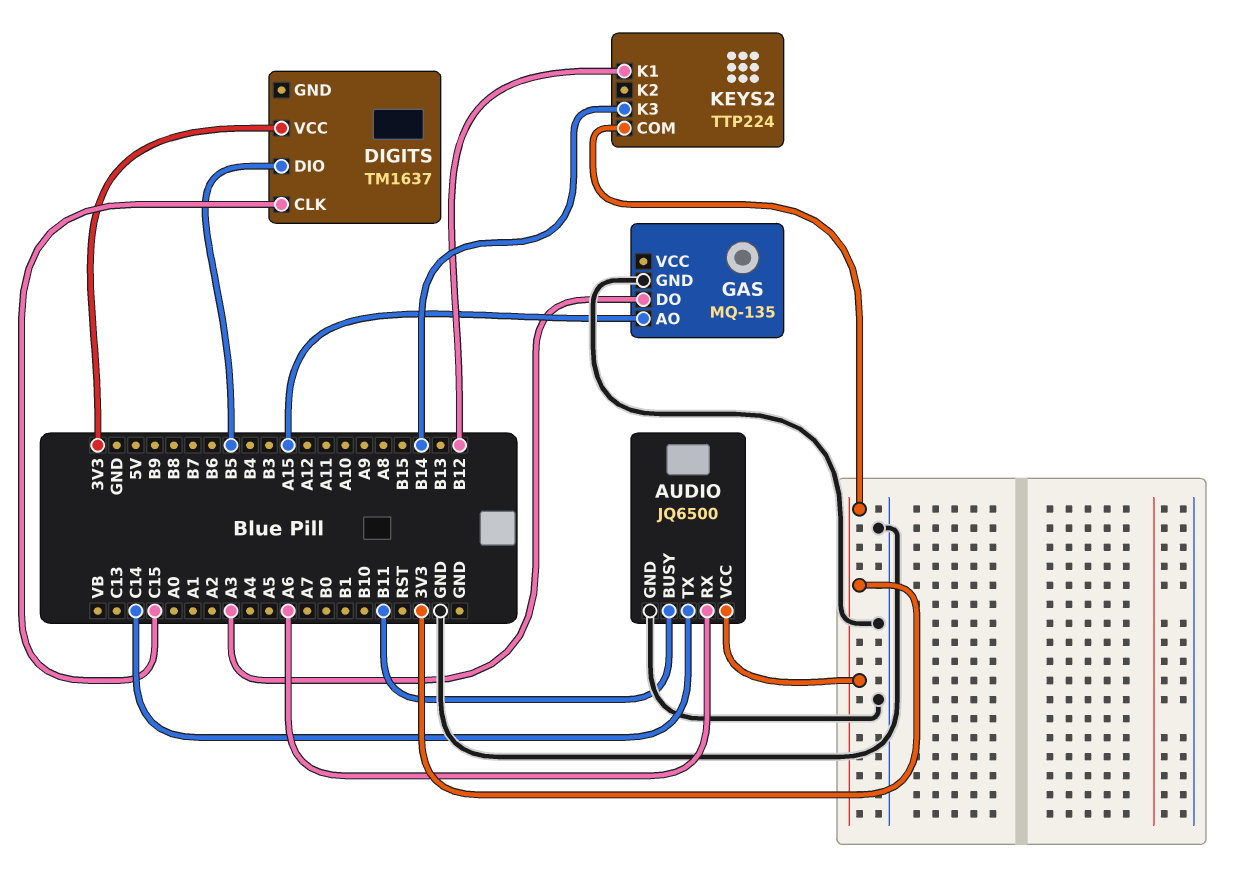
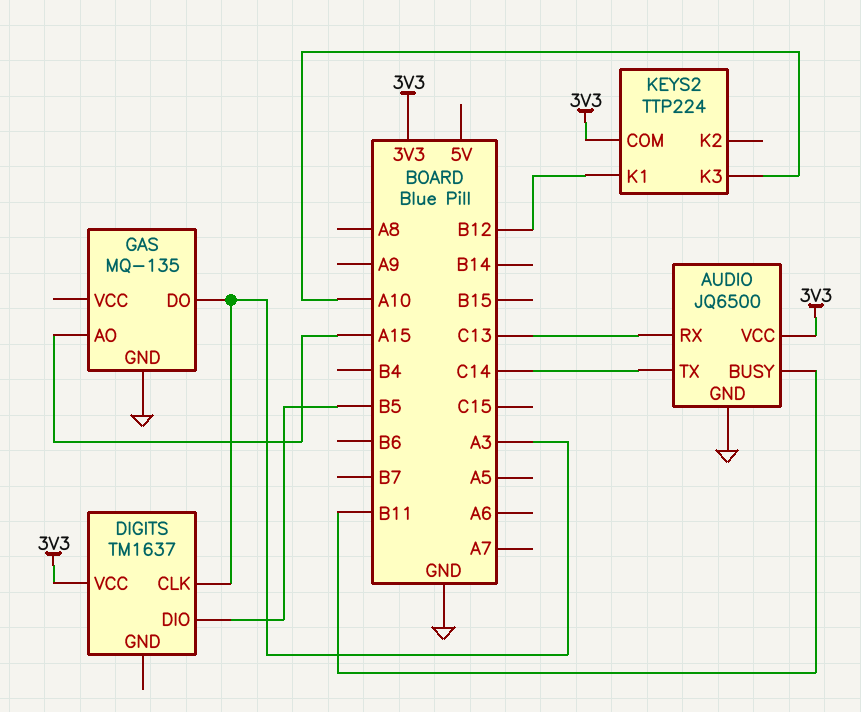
AUDIO pin RX: A6 -> C13
DIGITS pin CLK: C15 -> A3
KEYS2 pin K3: B14 -> A10

